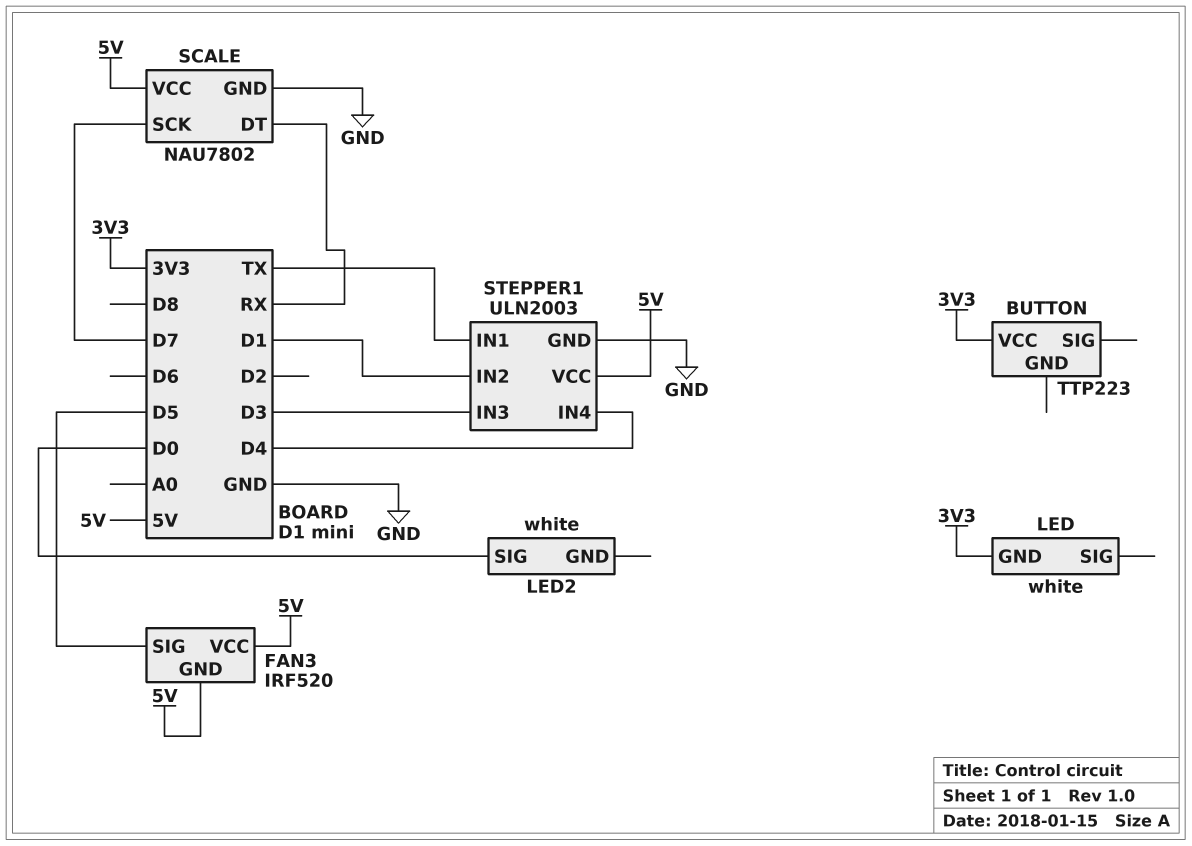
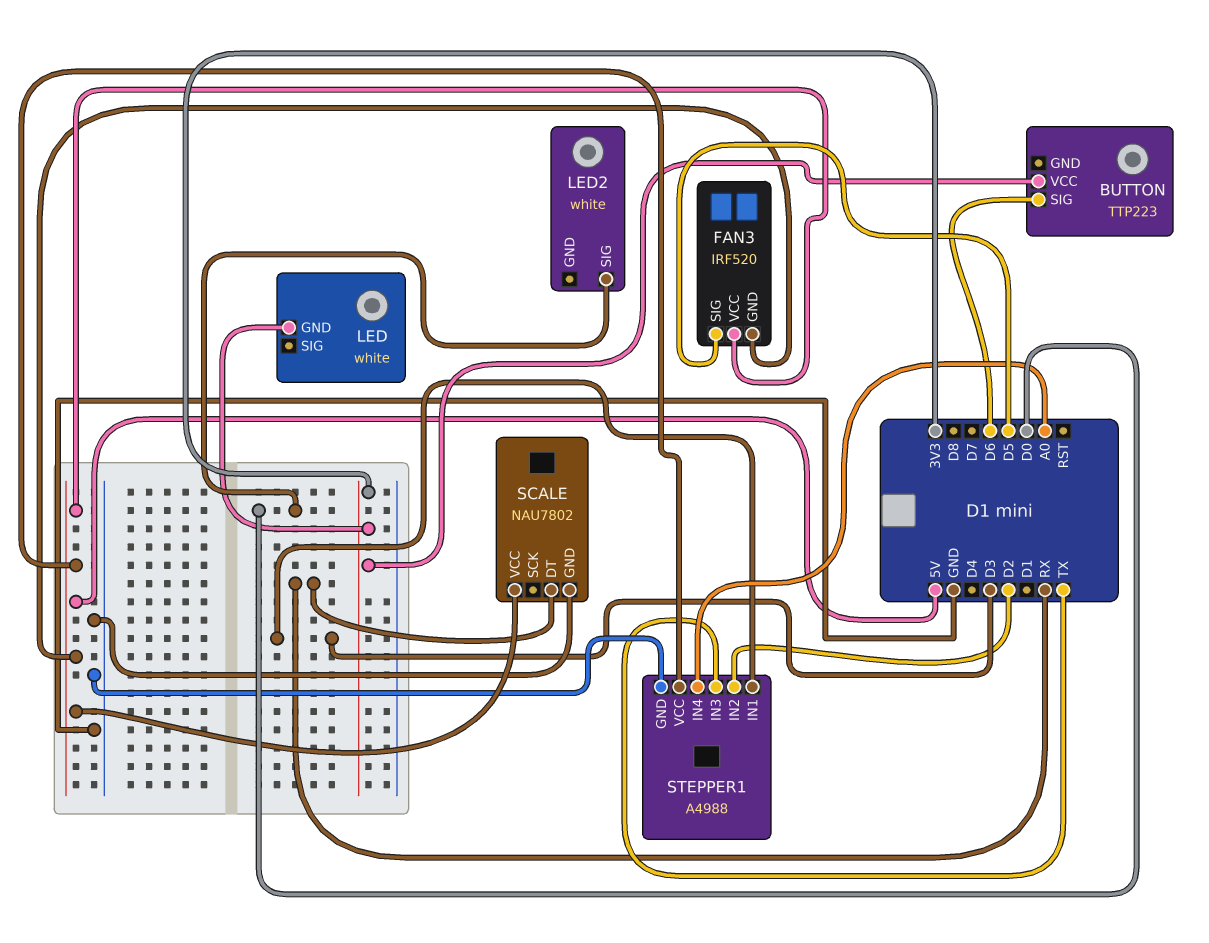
BUTTON pin SIG: none -> D6
SCALE pin SCK: D7 -> none
STEPPER1: ULN2003 -> A4988
STEPPER1 pin IN1: TX -> D3
STEPPER1 pin IN2: D1 -> D2
STEPPER1 pin IN3: D3 -> TX
STEPPER1 pin IN4: D4 -> A0

